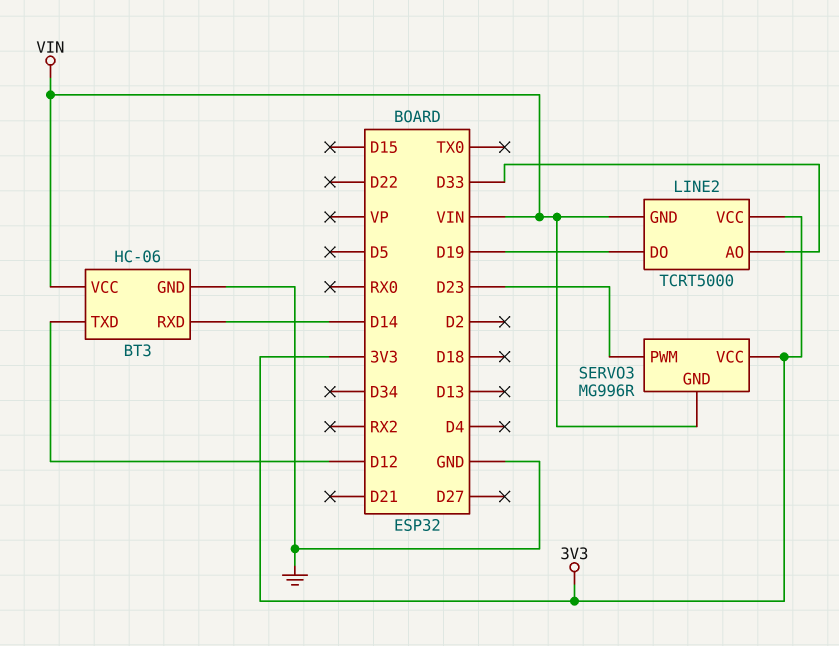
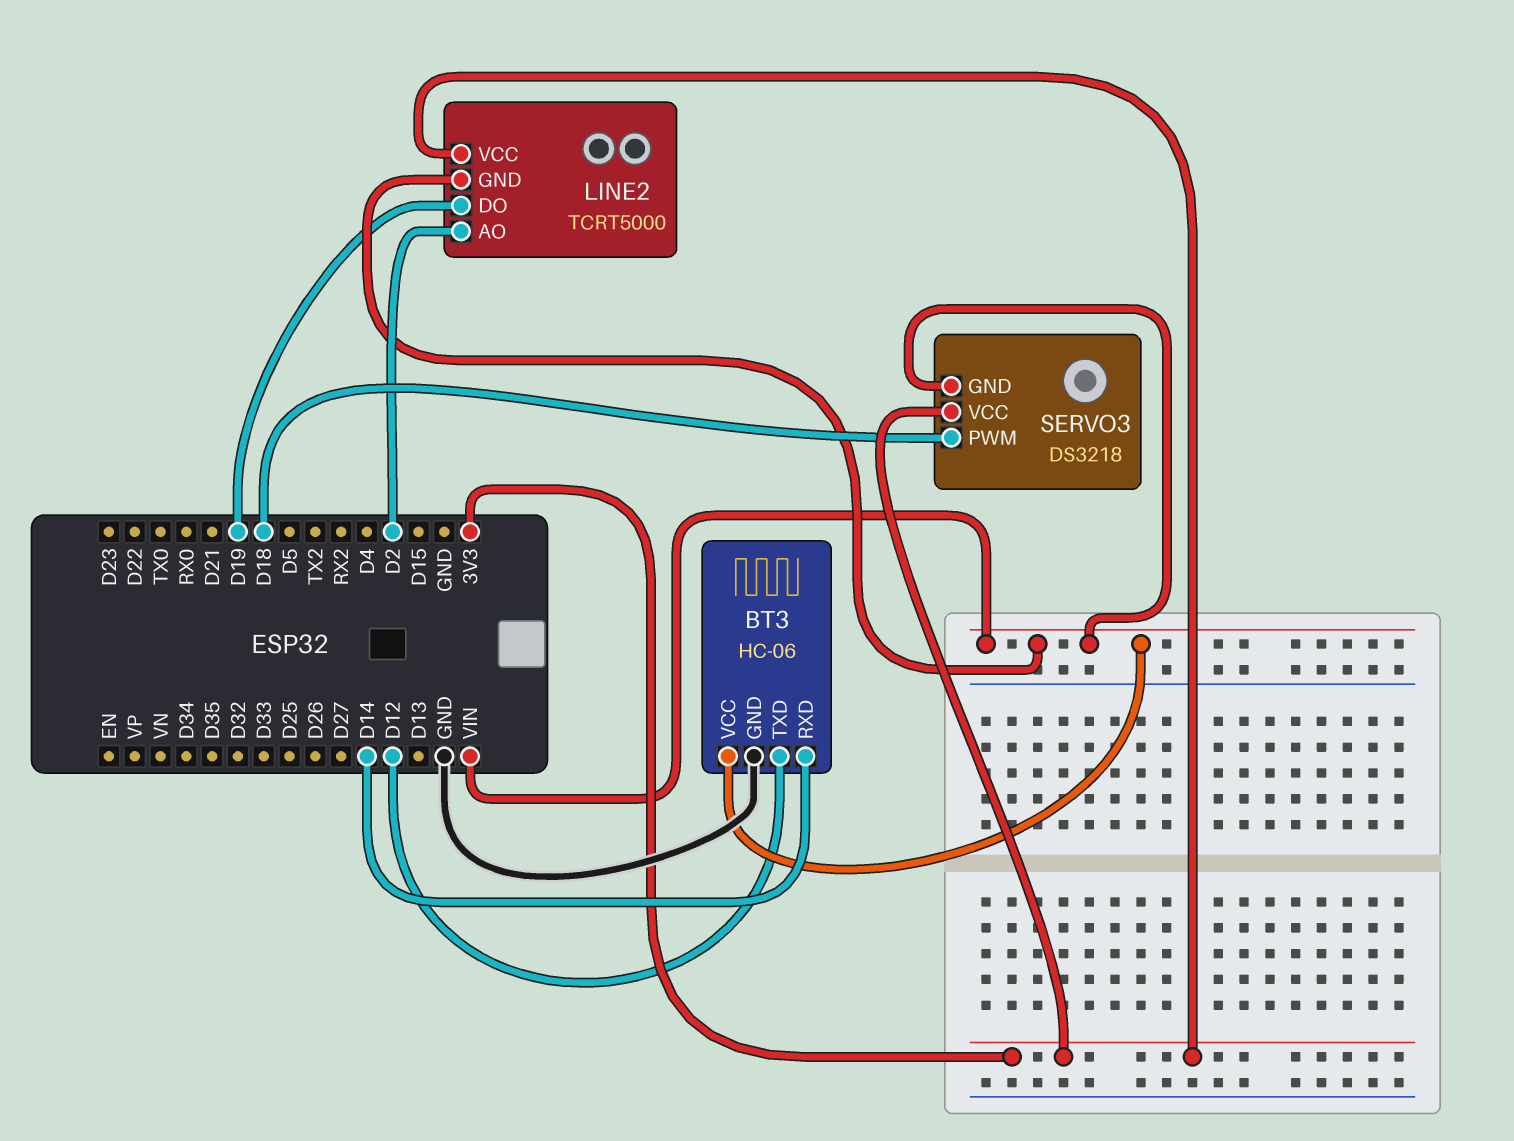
LINE2 pin AO: D33 -> D2
SERVO3: MG996R -> DS3218
SERVO3 pin PWM: D23 -> D18

